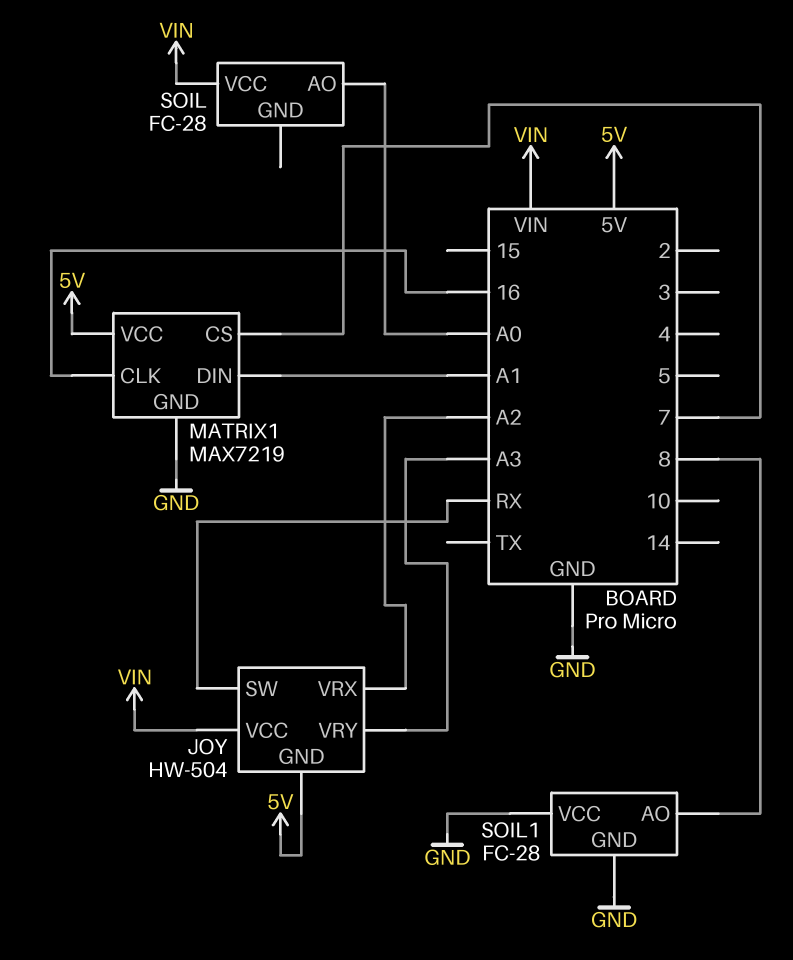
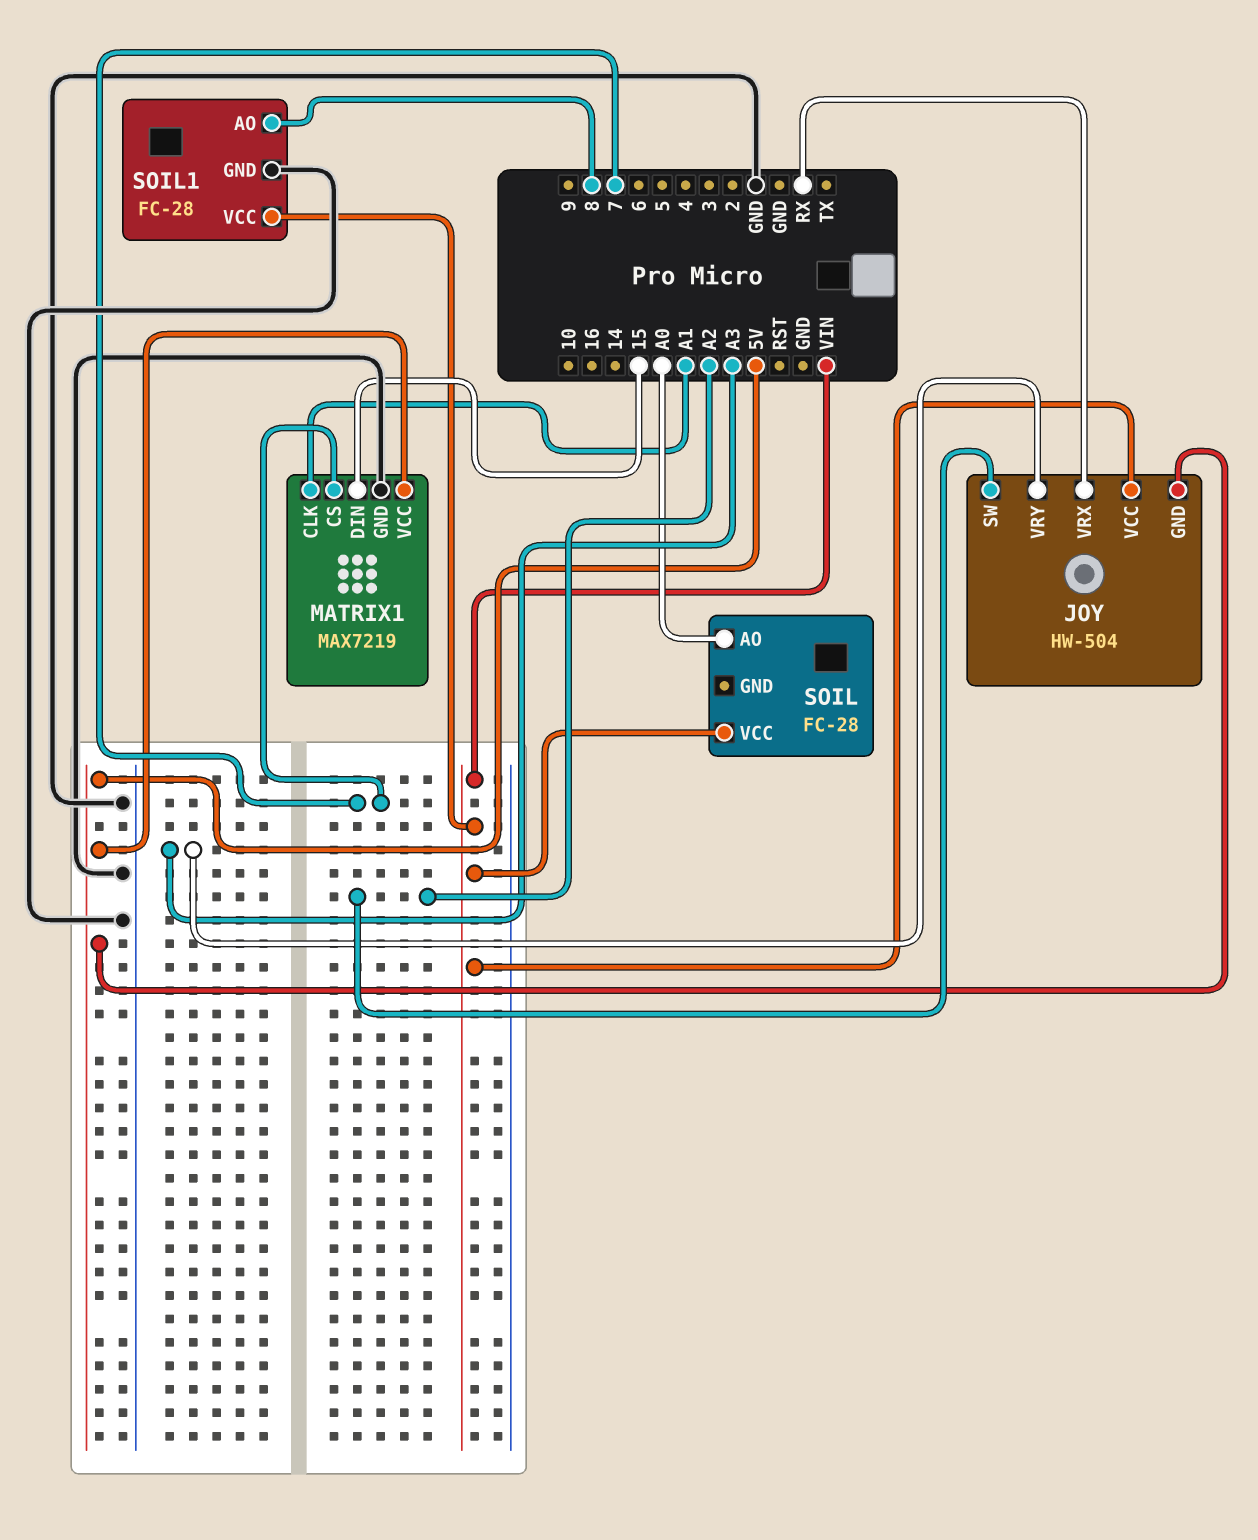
JOY pin SW: RX -> A2
JOY pin VRX: A2 -> RX
MATRIX1 pin CLK: 16 -> A1
MATRIX1 pin DIN: A1 -> 15
SOIL1 pin VCC: GND -> VIN

